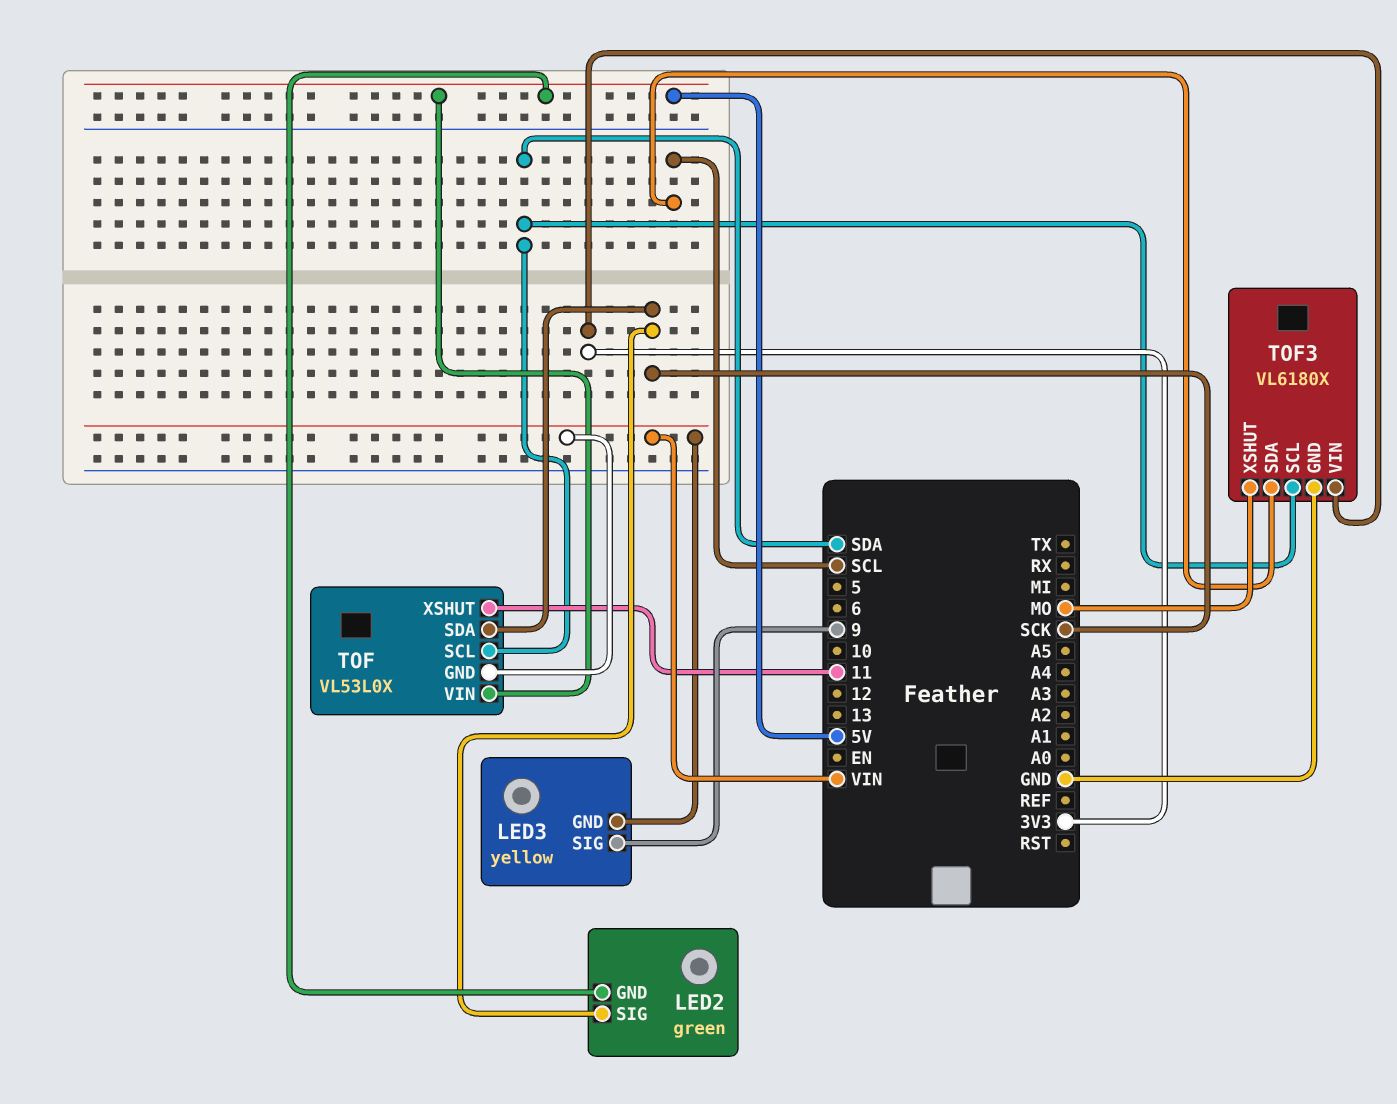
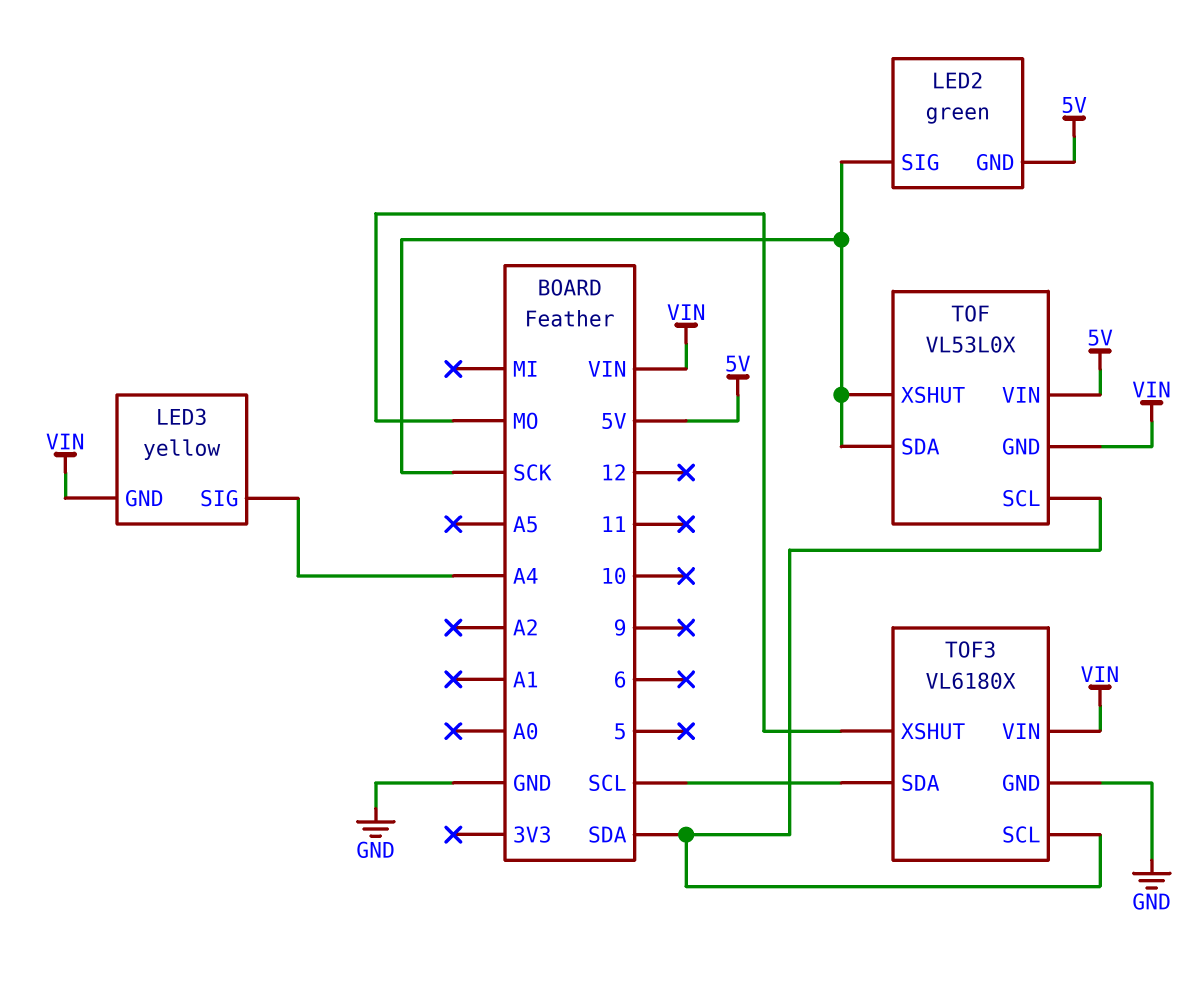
LED3 pin SIG: 9 -> A4
TOF pin XSHUT: 11 -> SCK
TOF3 pin VIN: 3V3 -> VIN

